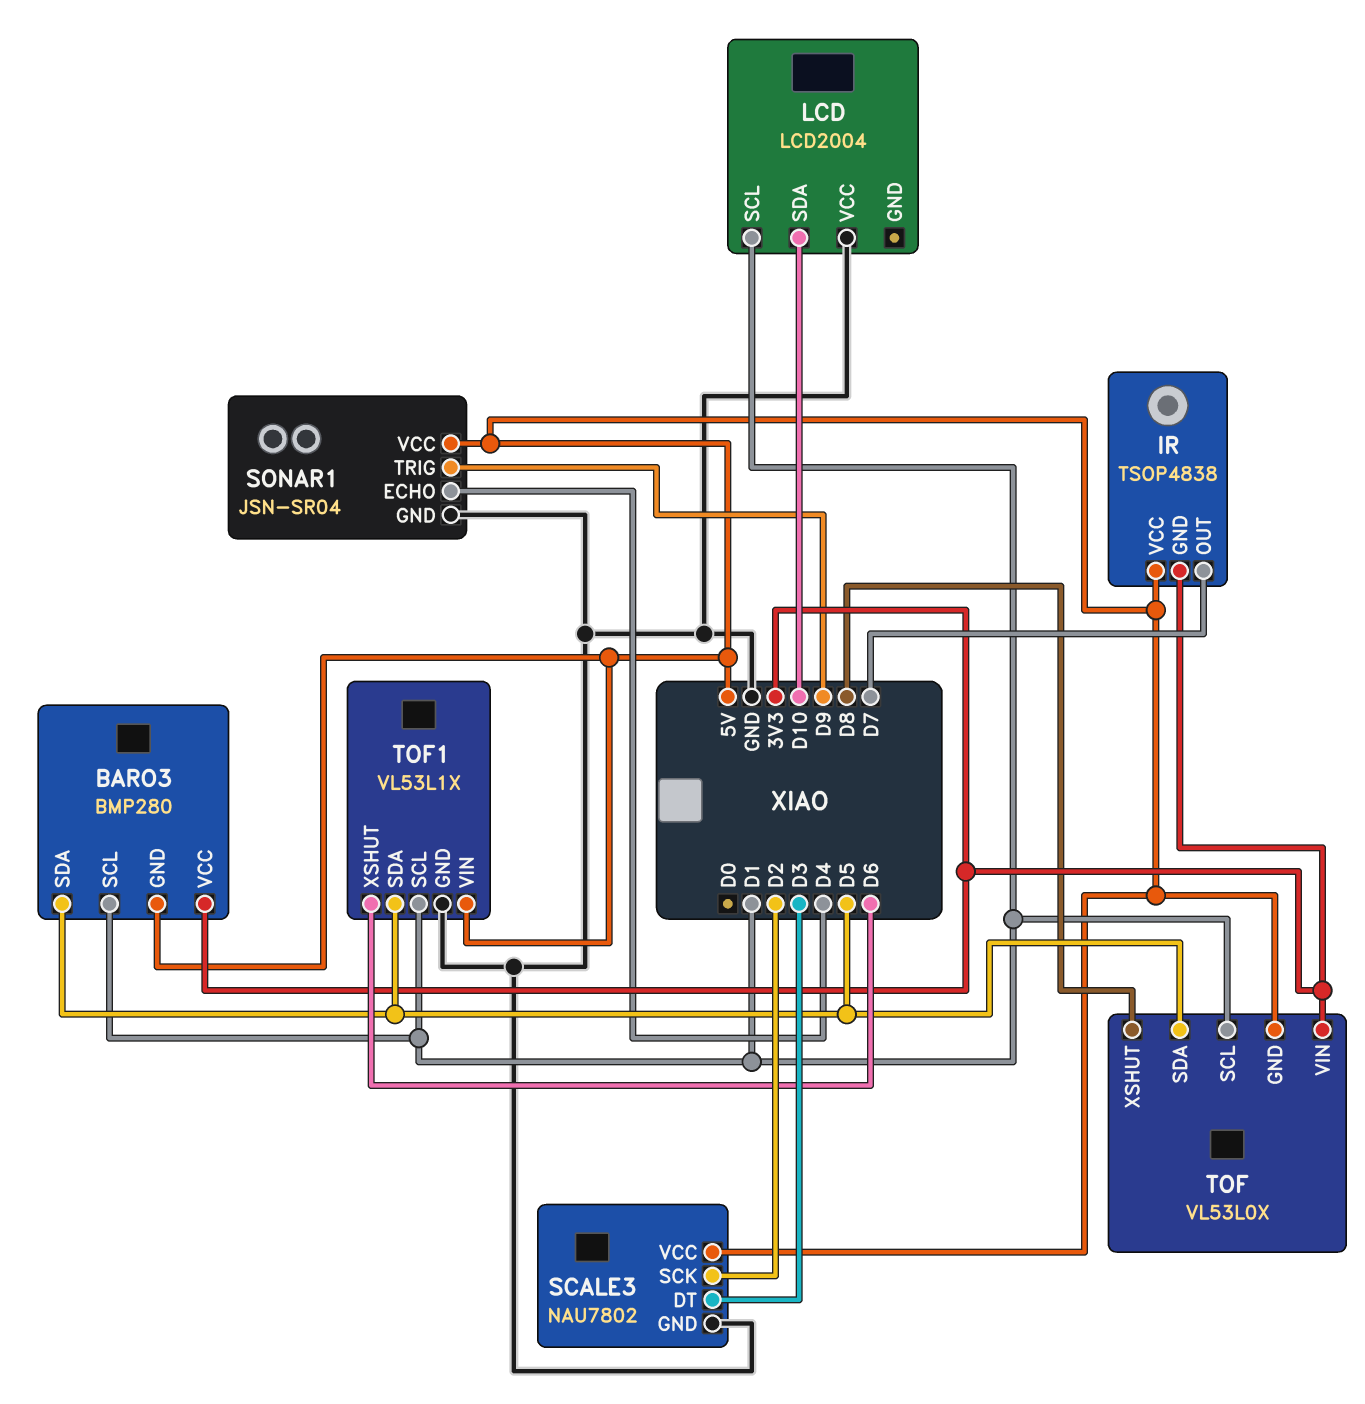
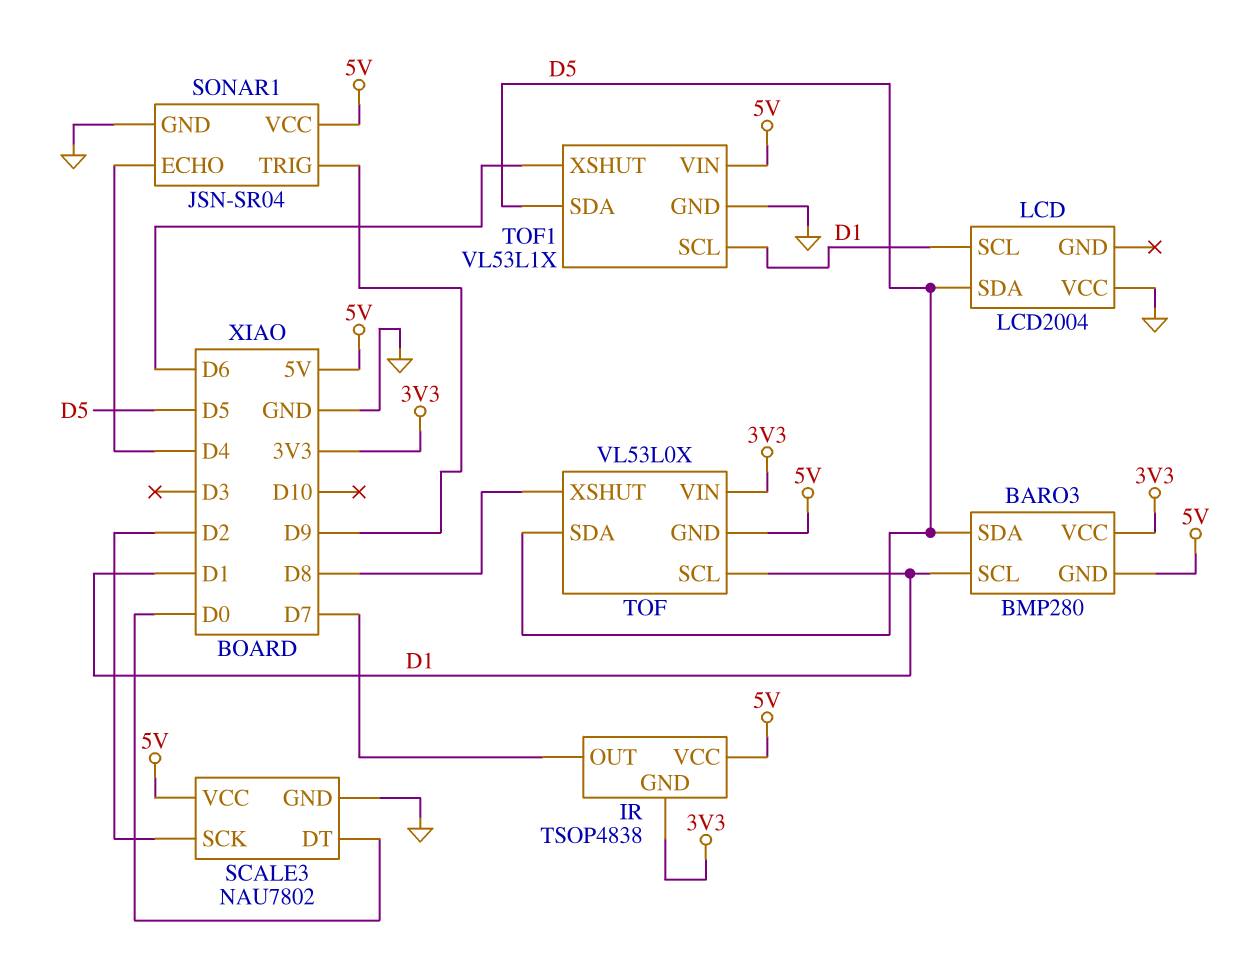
LCD pin SDA: D10 -> D5
SCALE3 pin DT: D3 -> D0

